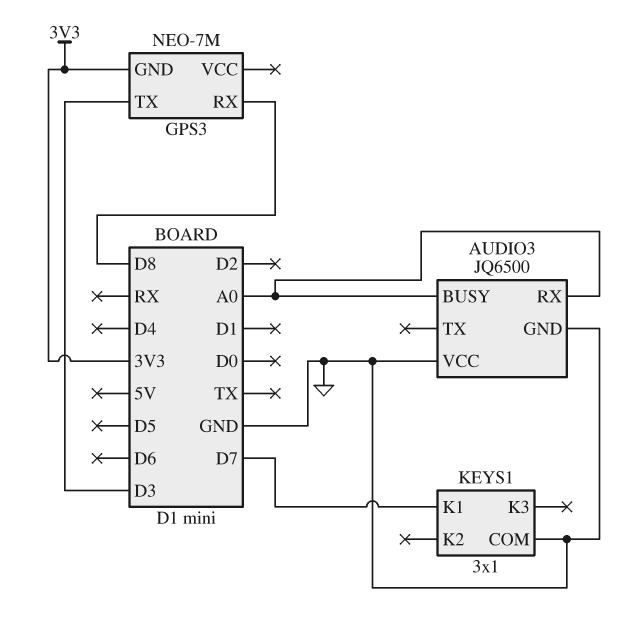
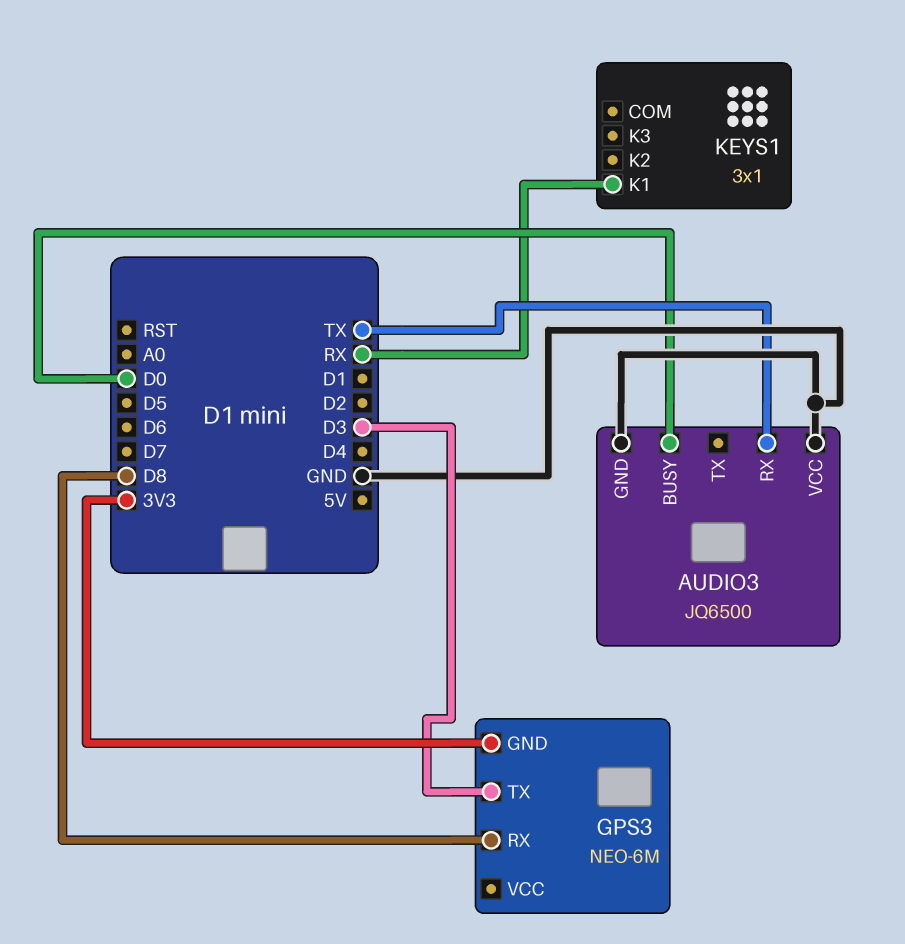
AUDIO3 pin BUSY: A0 -> D0
AUDIO3 pin RX: A0 -> TX
GPS3: NEO-7M -> NEO-6M
KEYS1 pin COM: GND -> none
KEYS1 pin K1: D7 -> RX

